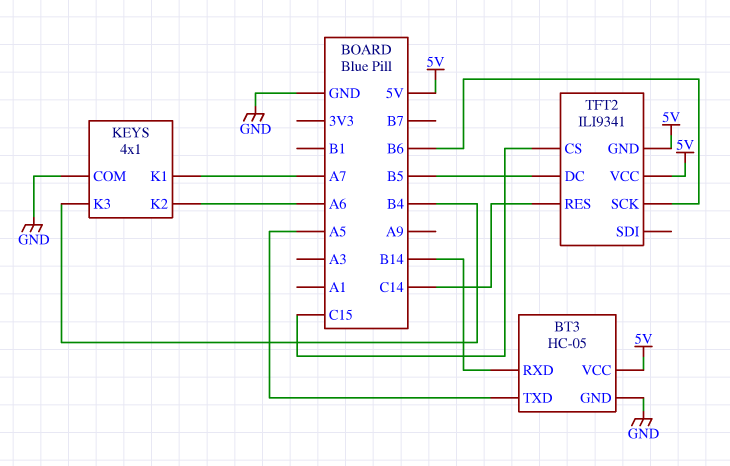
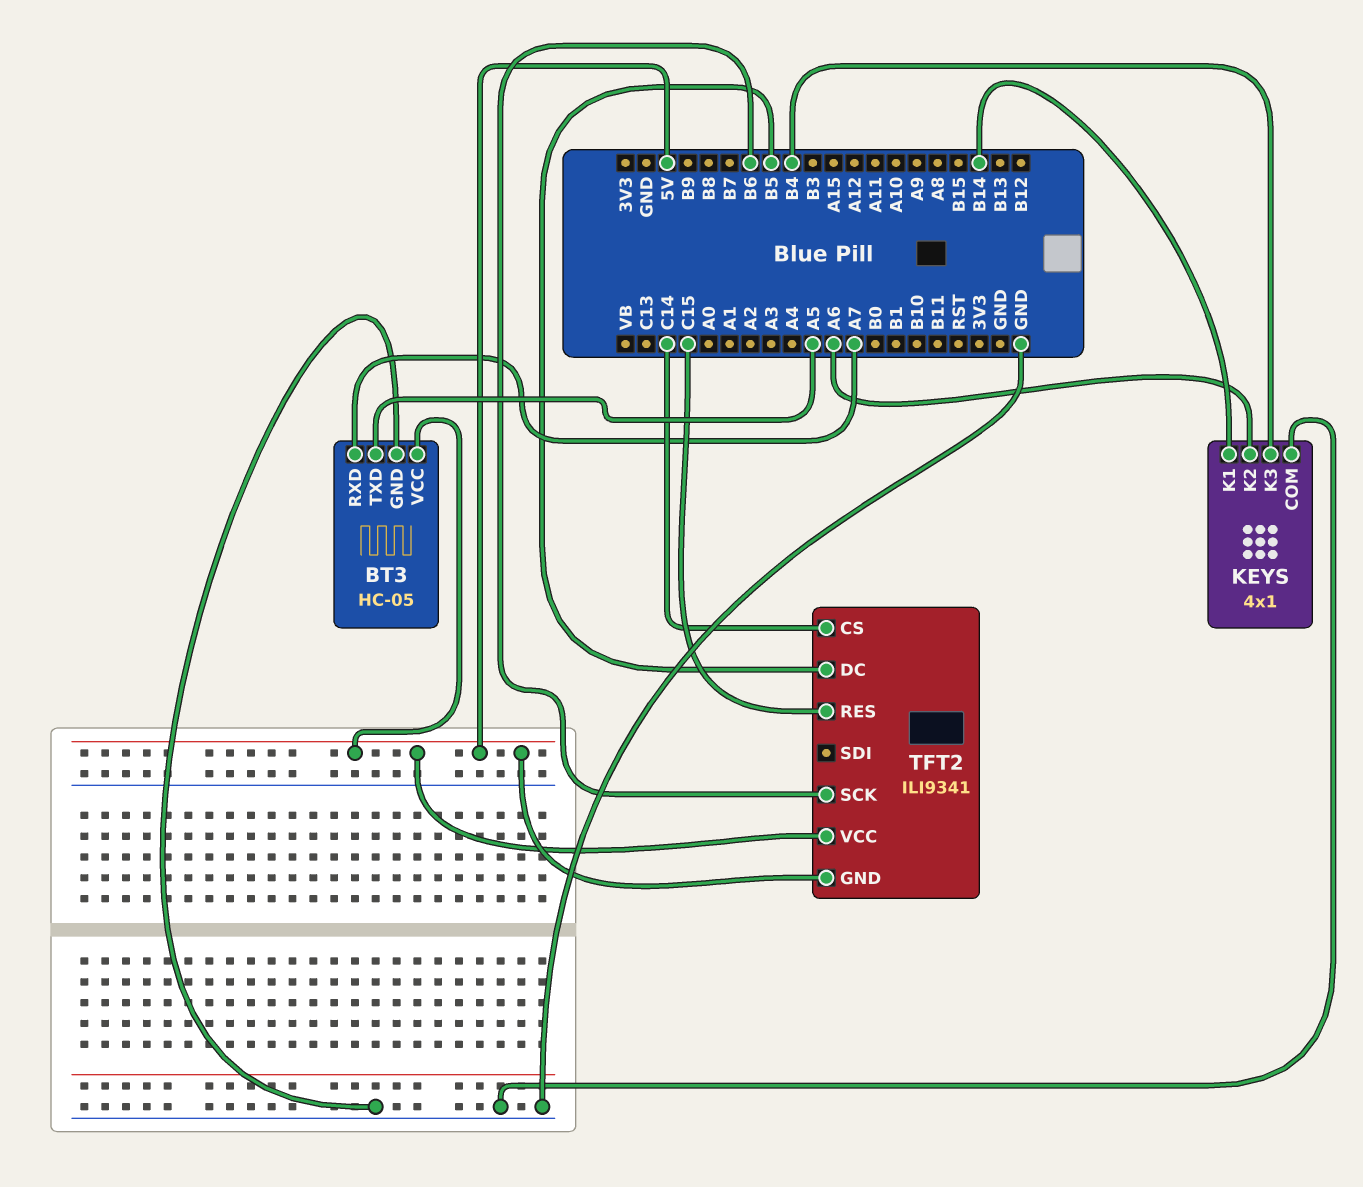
BT3 pin RXD: B14 -> A7
KEYS pin K1: A7 -> B14
TFT2 pin CS: C15 -> C14
TFT2 pin RES: C14 -> C15

